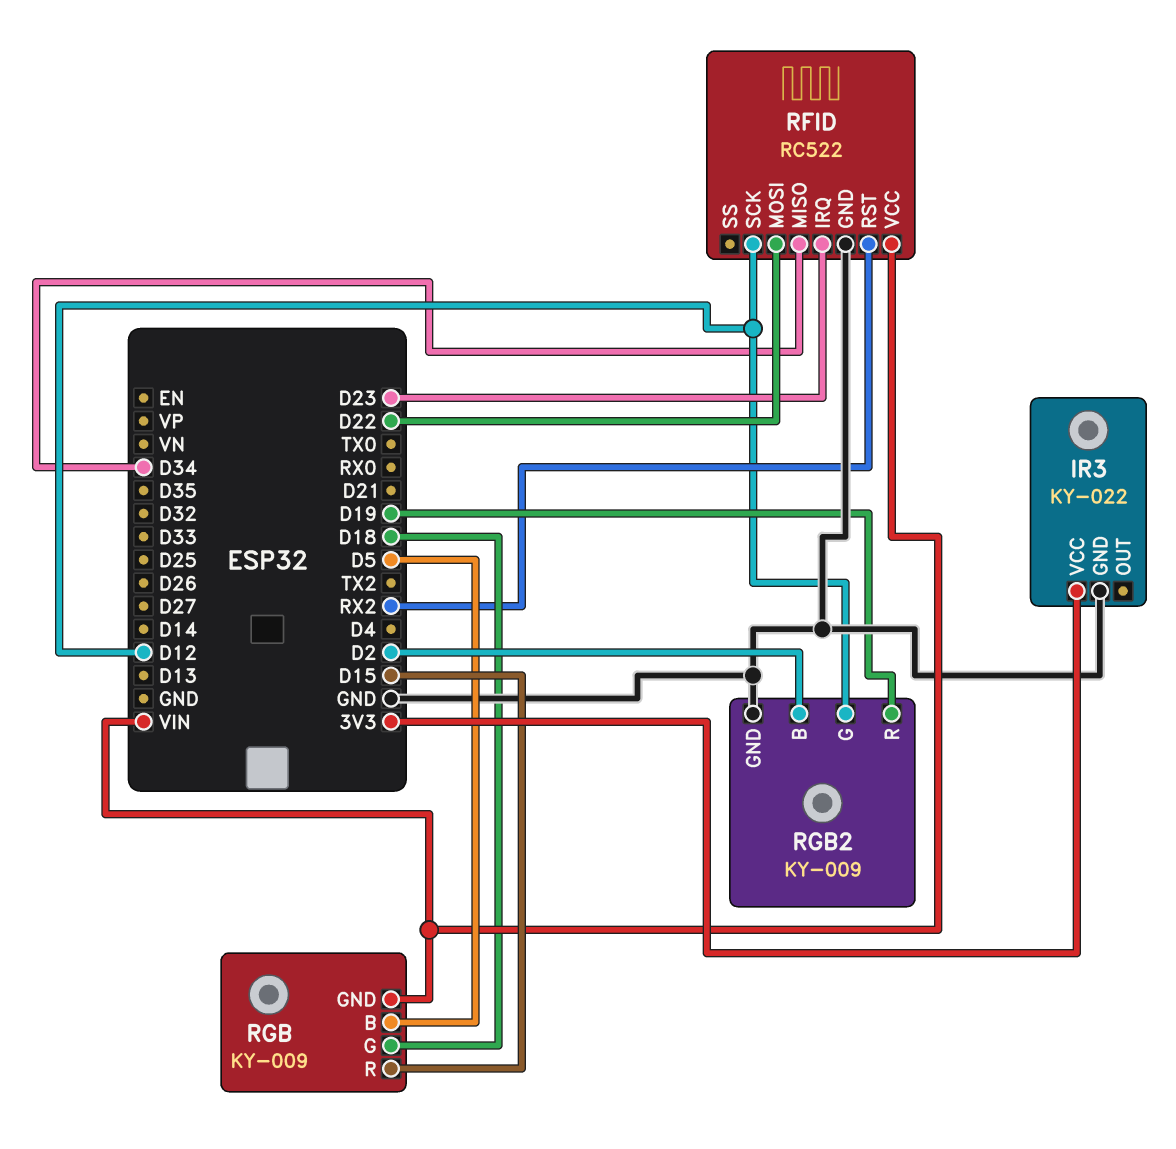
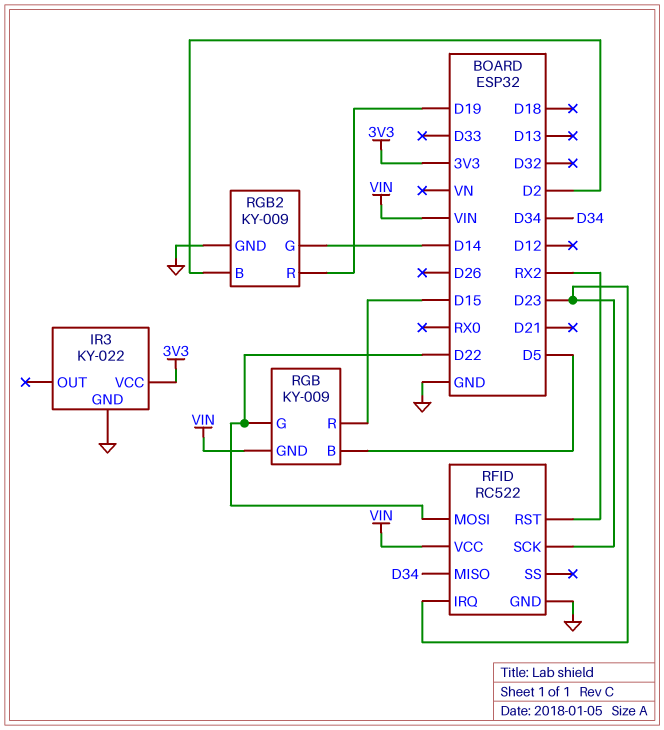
RFID pin SCK: D12 -> D23
RGB pin G: D18 -> D22
RGB2 pin G: D12 -> D14

